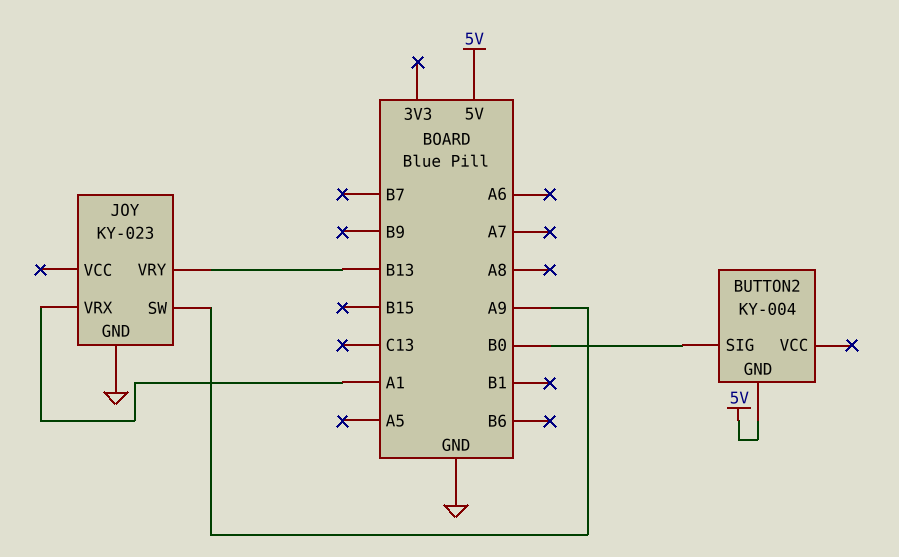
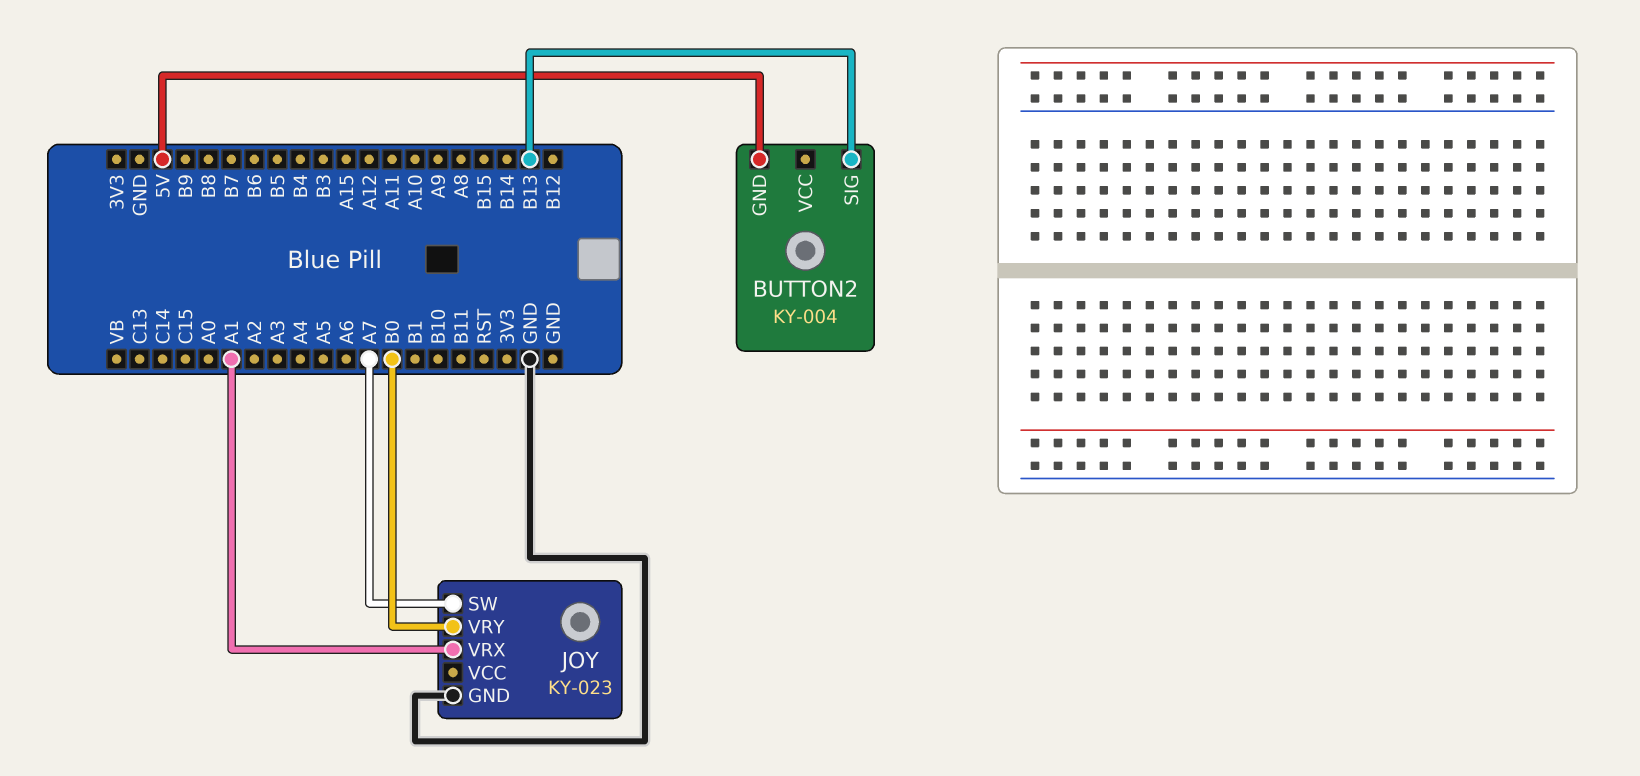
BUTTON2 pin SIG: B0 -> B13
JOY pin SW: A9 -> A7
JOY pin VRY: B13 -> B0

